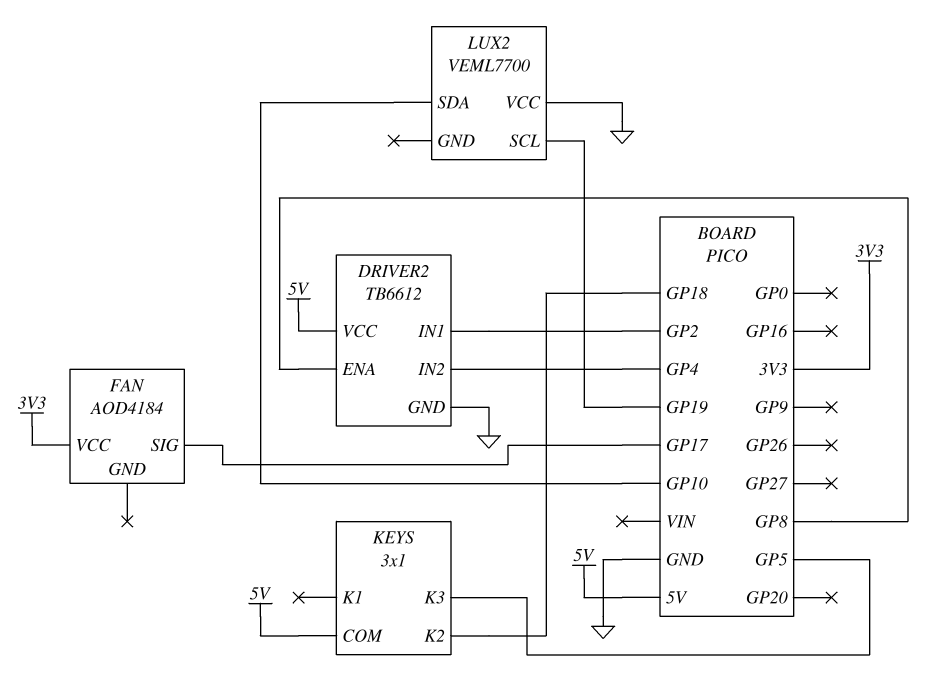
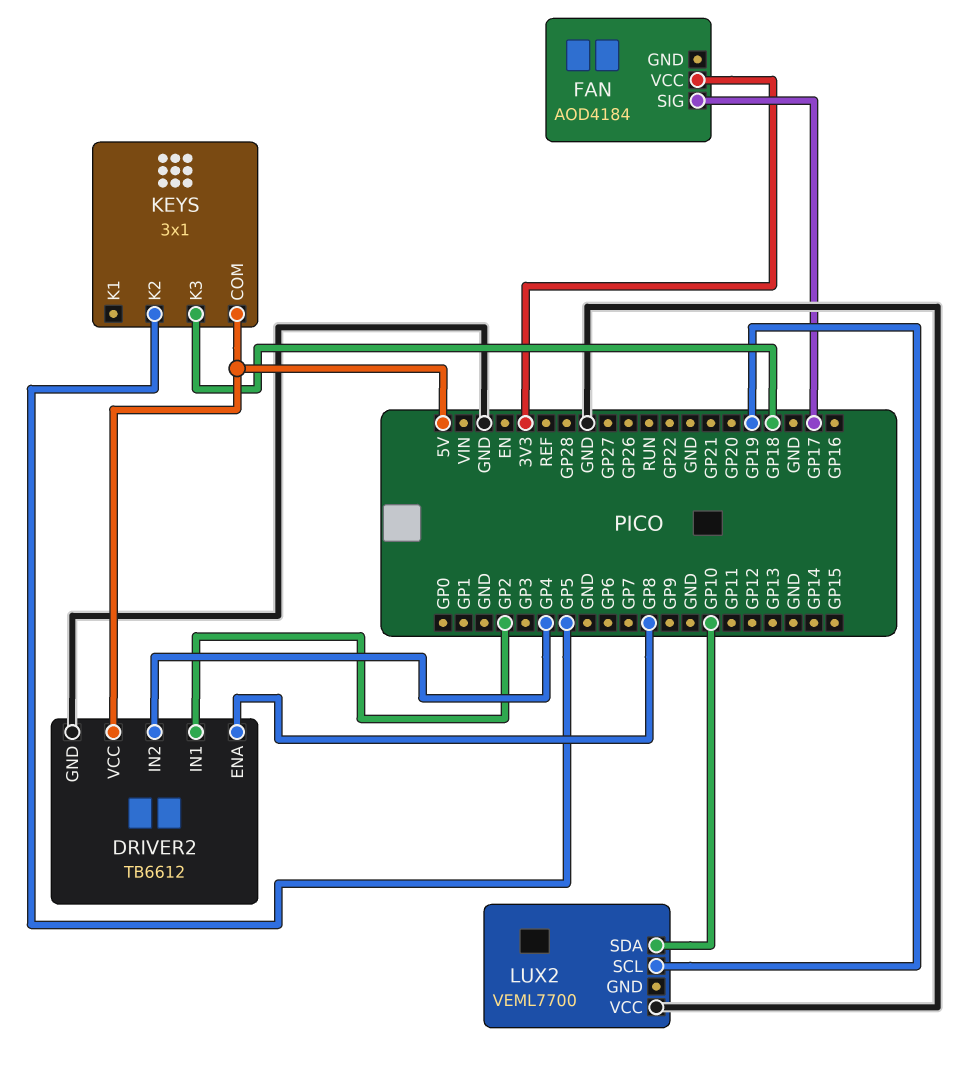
KEYS pin K2: GP18 -> GP5
KEYS pin K3: GP5 -> GP18

